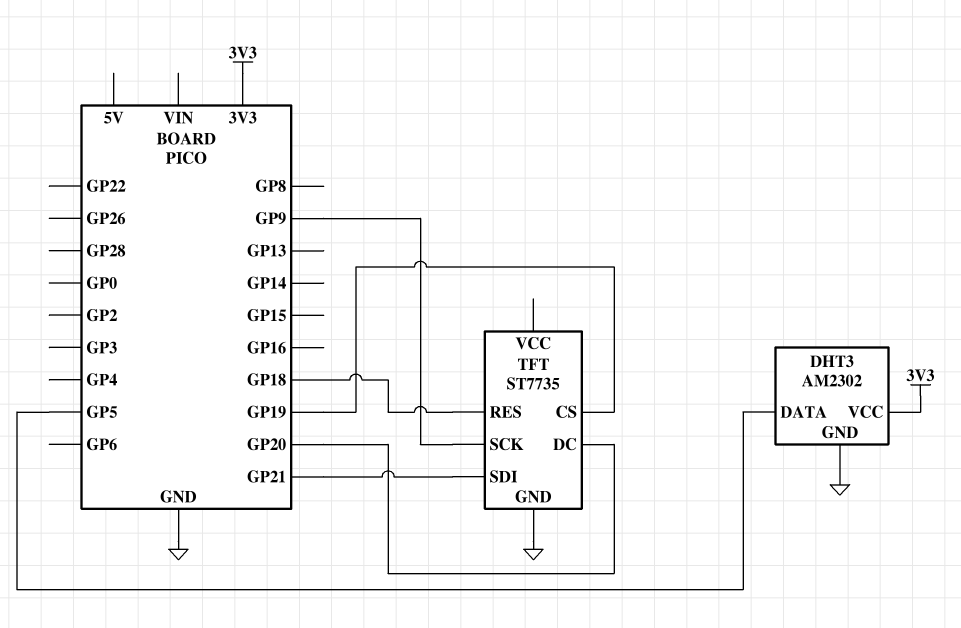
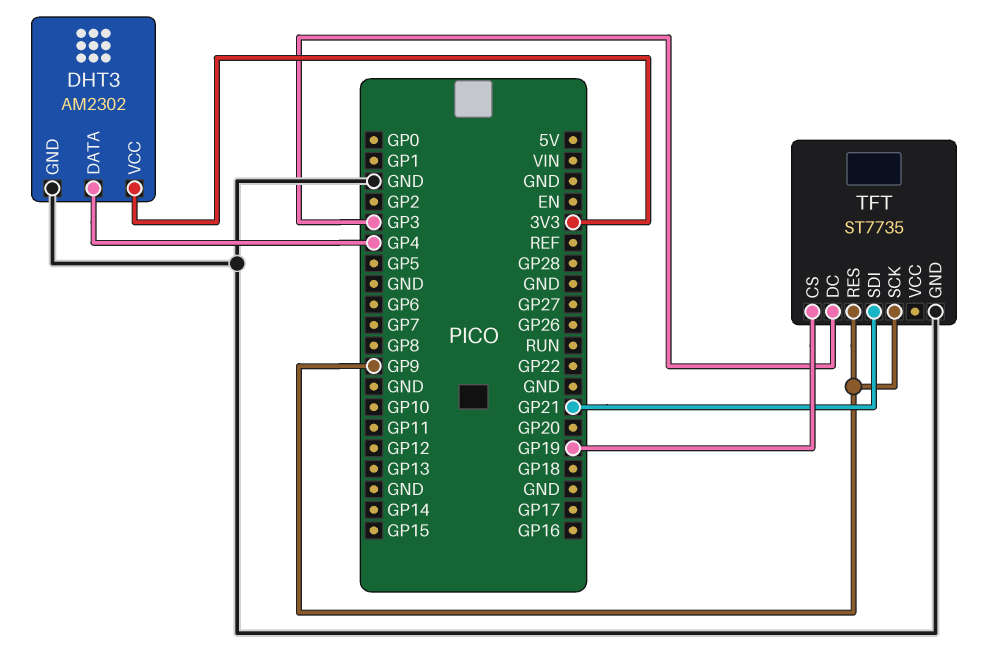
DHT3 pin DATA: GP5 -> GP4
TFT pin DC: GP20 -> GP3
TFT pin RES: GP18 -> GP9

